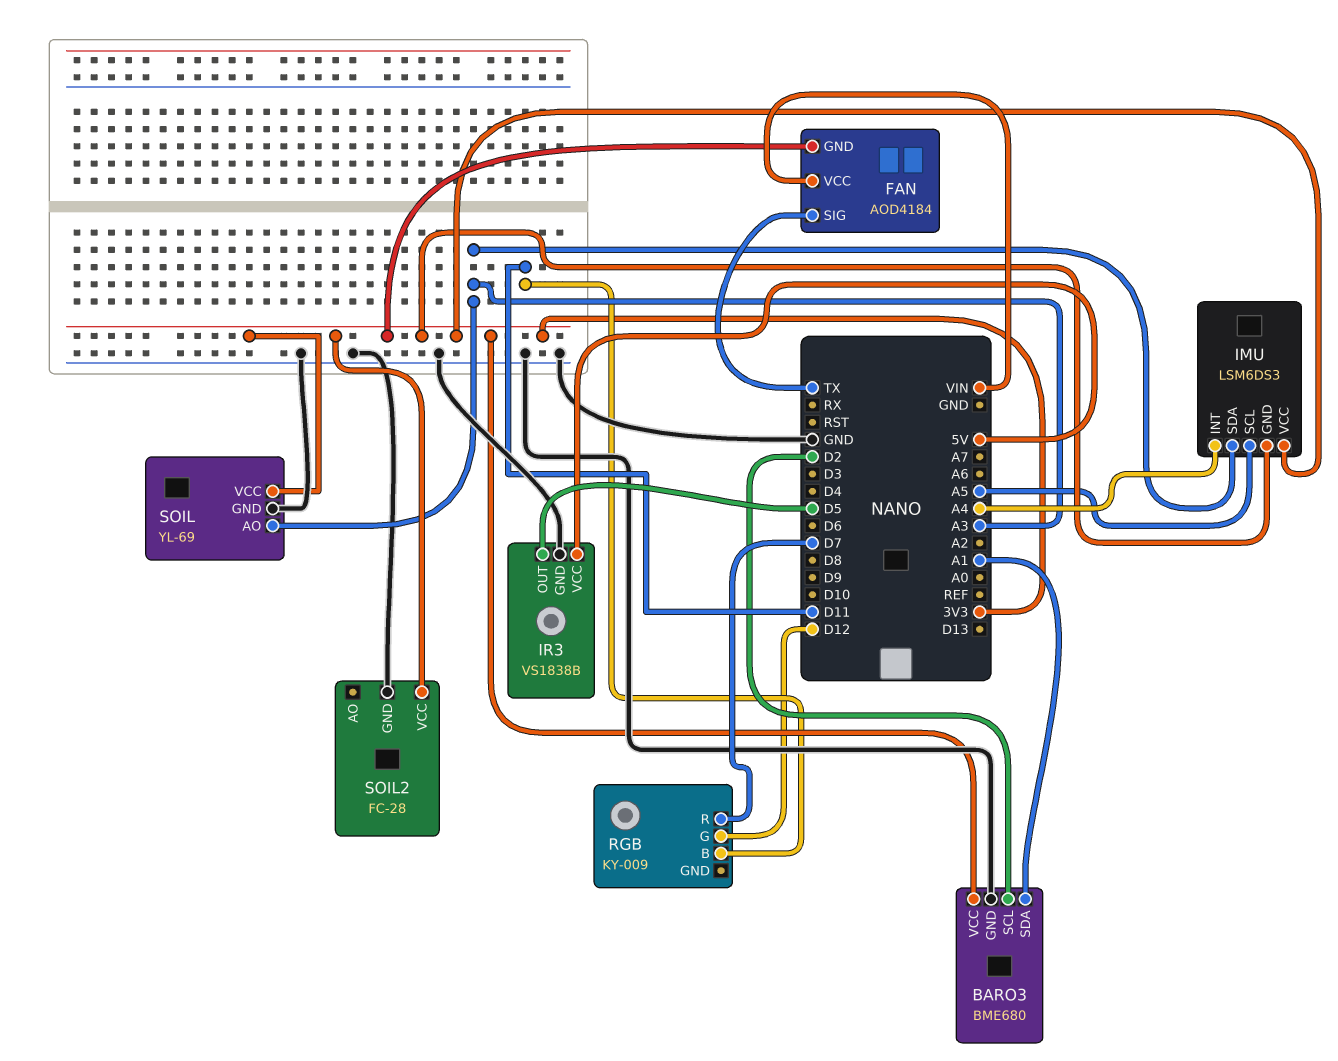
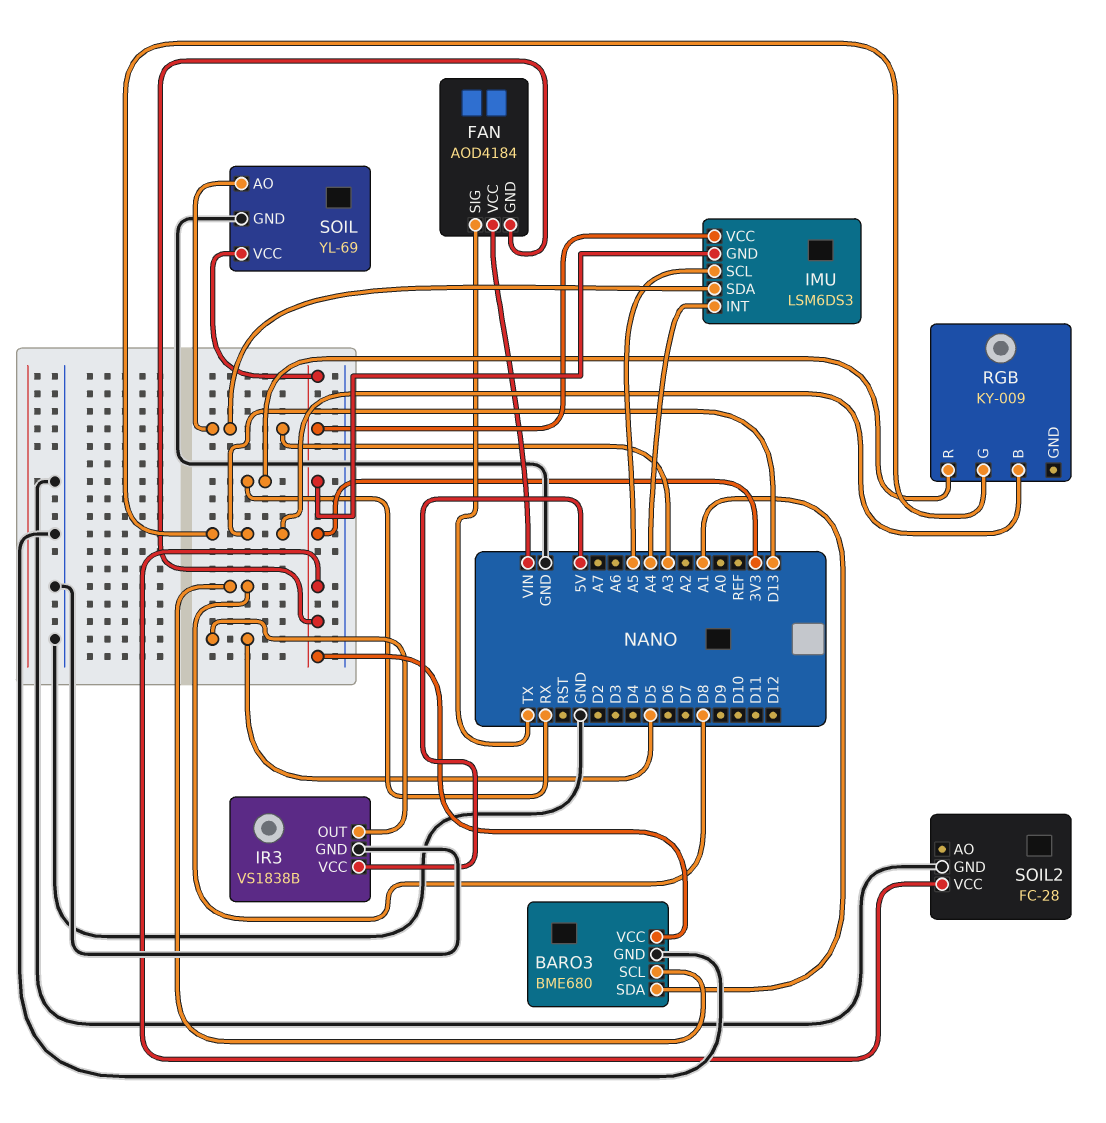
BARO3 pin SCL: D2 -> D8
RGB pin B: D11 -> D13
RGB pin G: D12 -> D13
RGB pin R: D7 -> RX

